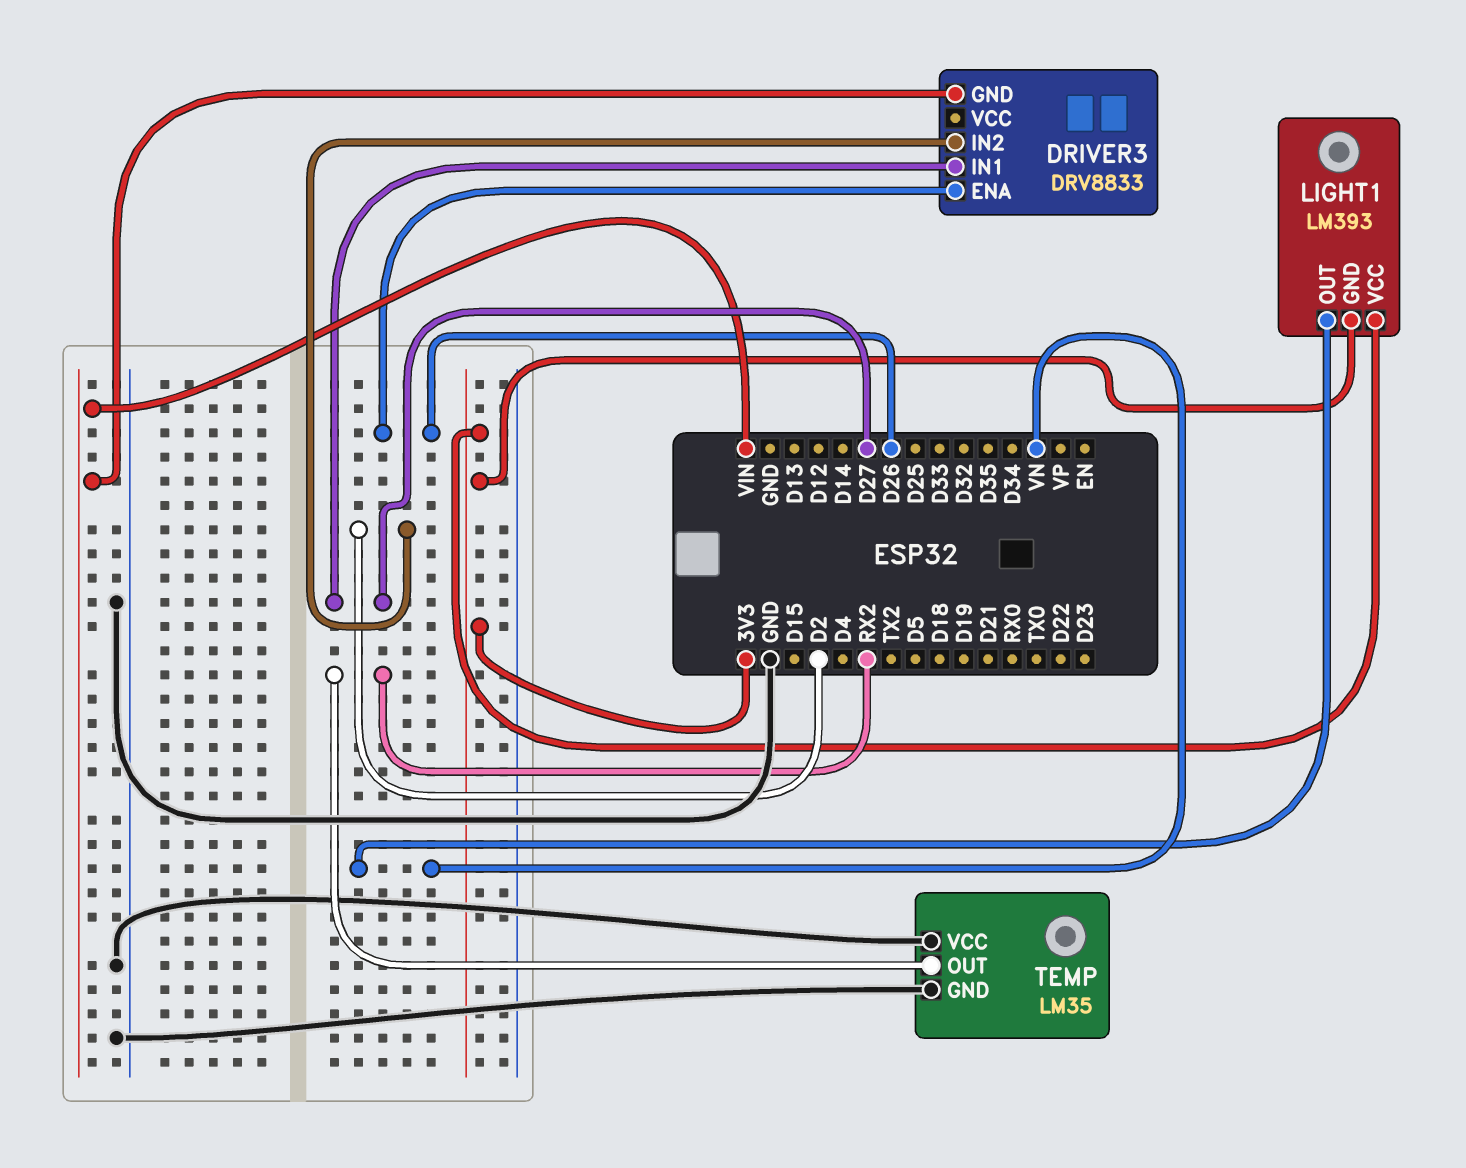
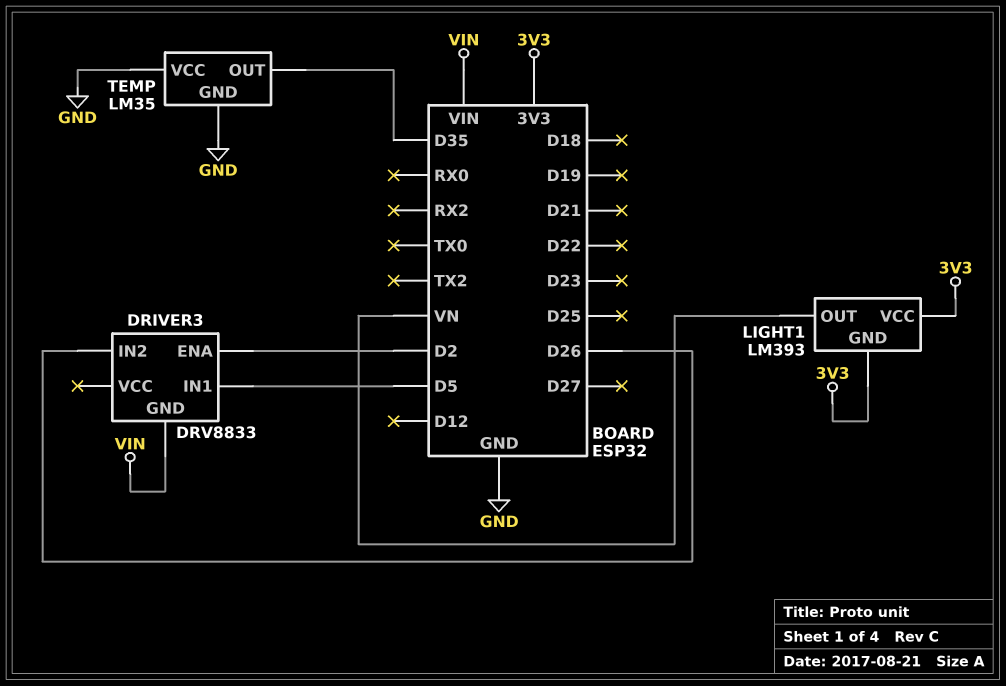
DRIVER3 pin ENA: D26 -> D2
DRIVER3 pin IN1: D27 -> D5
DRIVER3 pin IN2: D2 -> D26
TEMP pin OUT: RX2 -> D35

